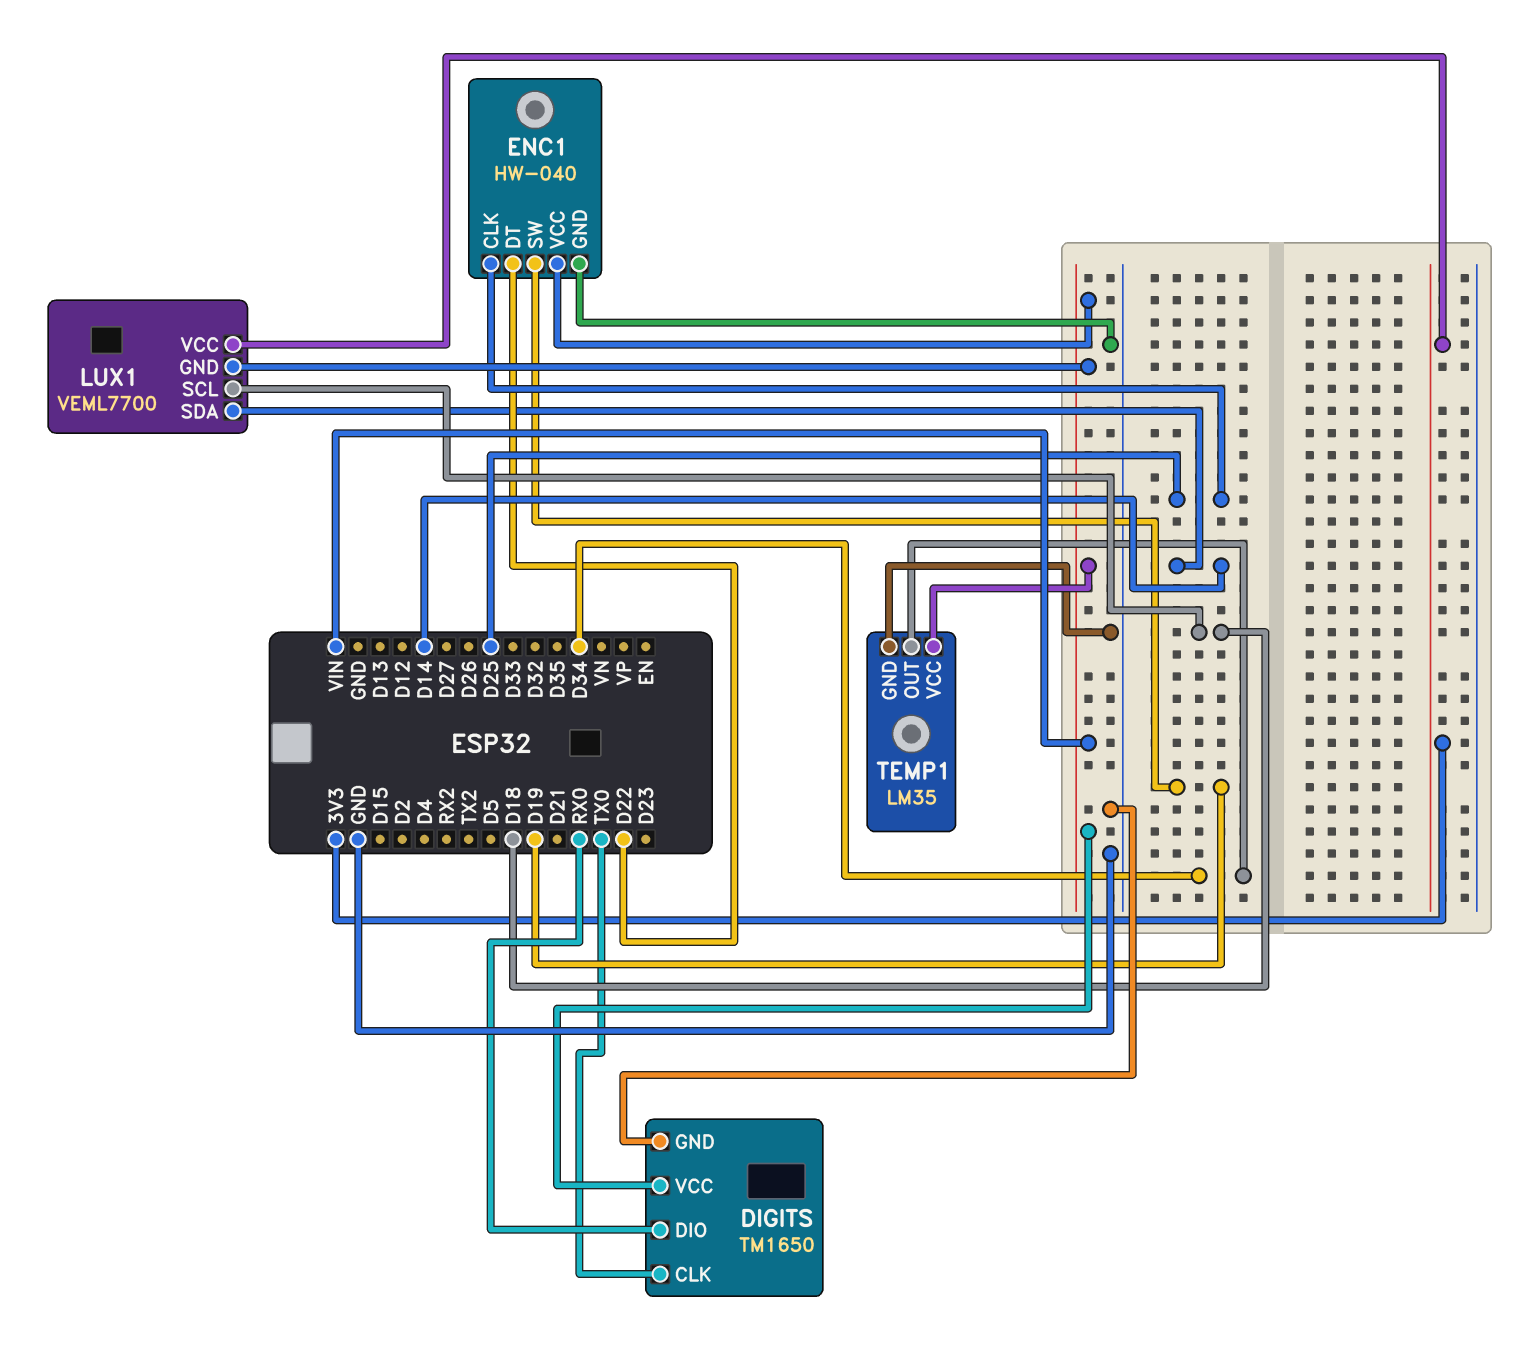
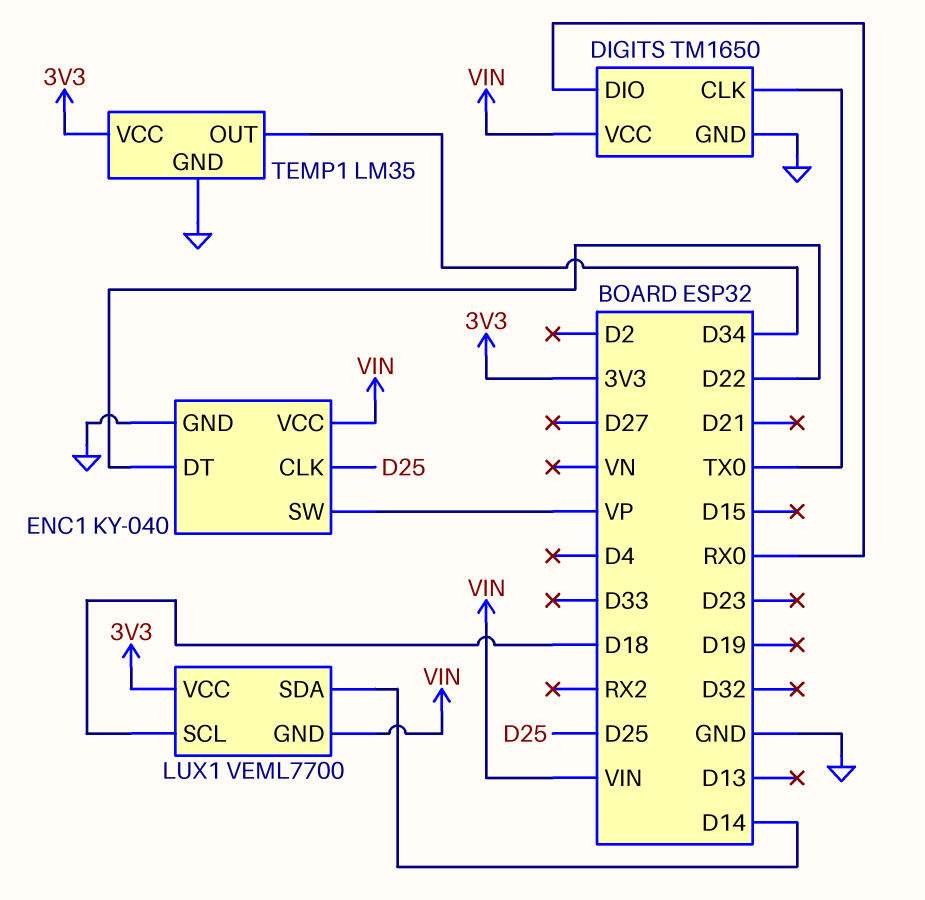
ENC1: HW-040 -> KY-040
ENC1 pin SW: D19 -> VP
TEMP1 pin VCC: VIN -> 3V3

